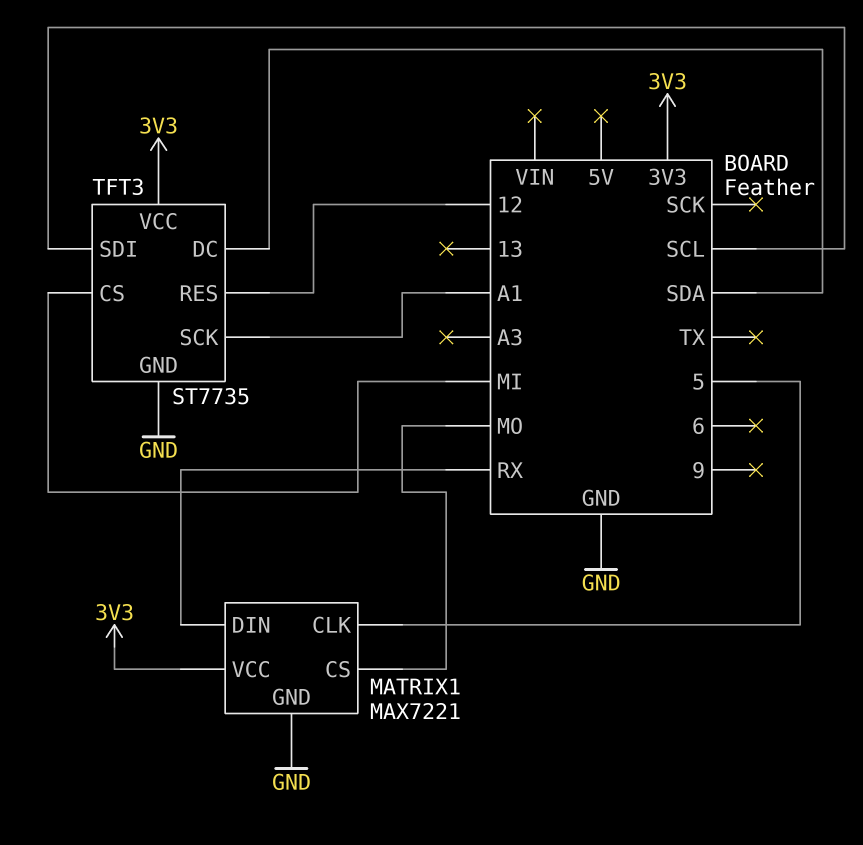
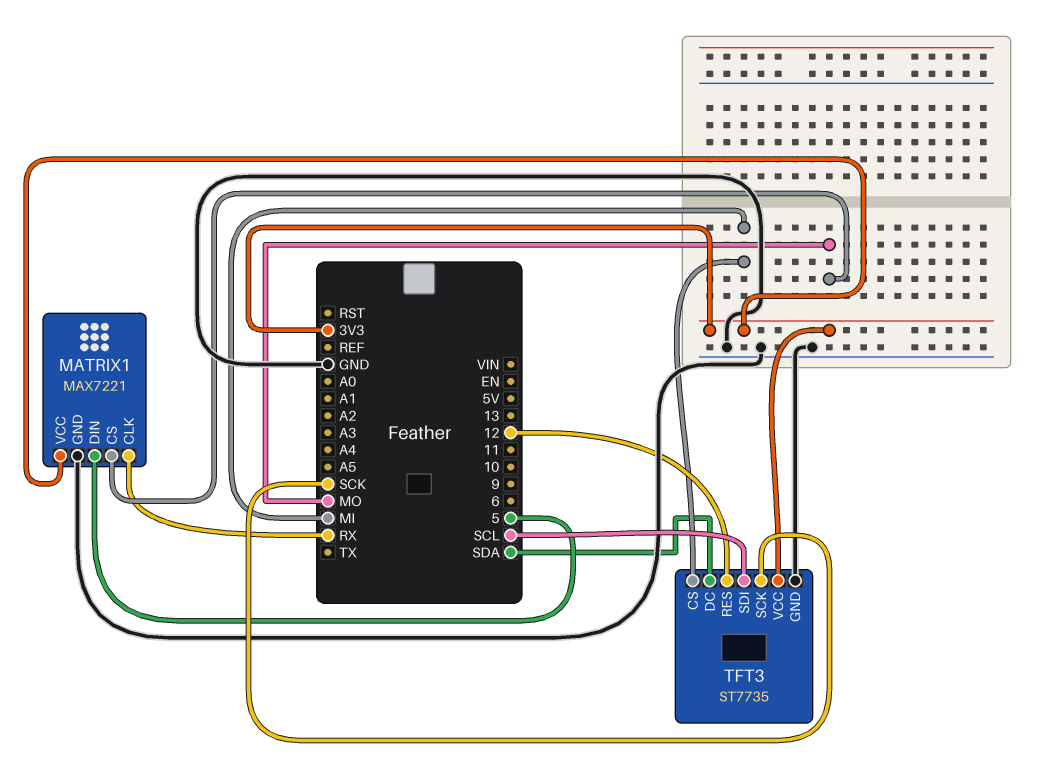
MATRIX1 pin CLK: 5 -> RX
MATRIX1 pin DIN: RX -> 5
TFT3 pin SCK: A1 -> SCK

